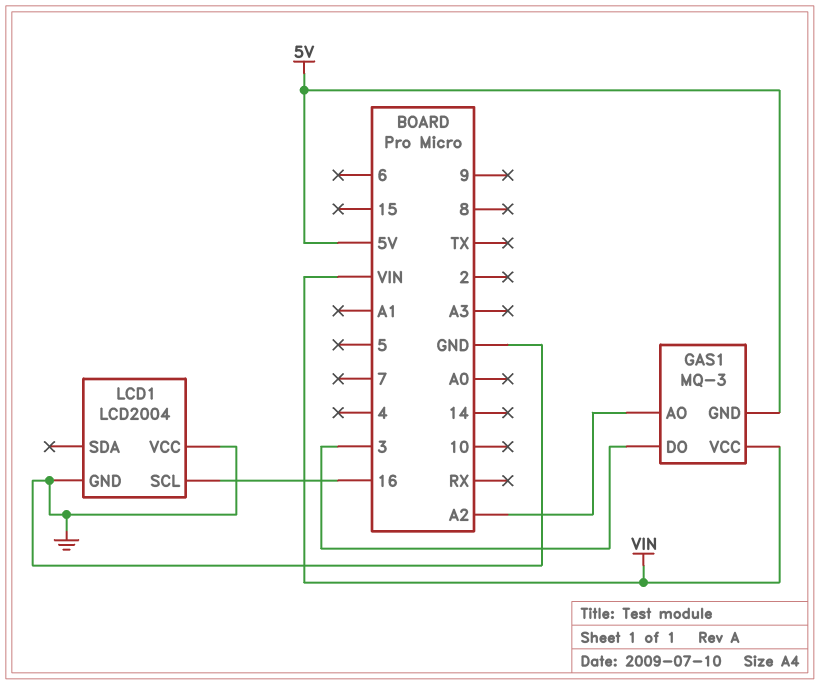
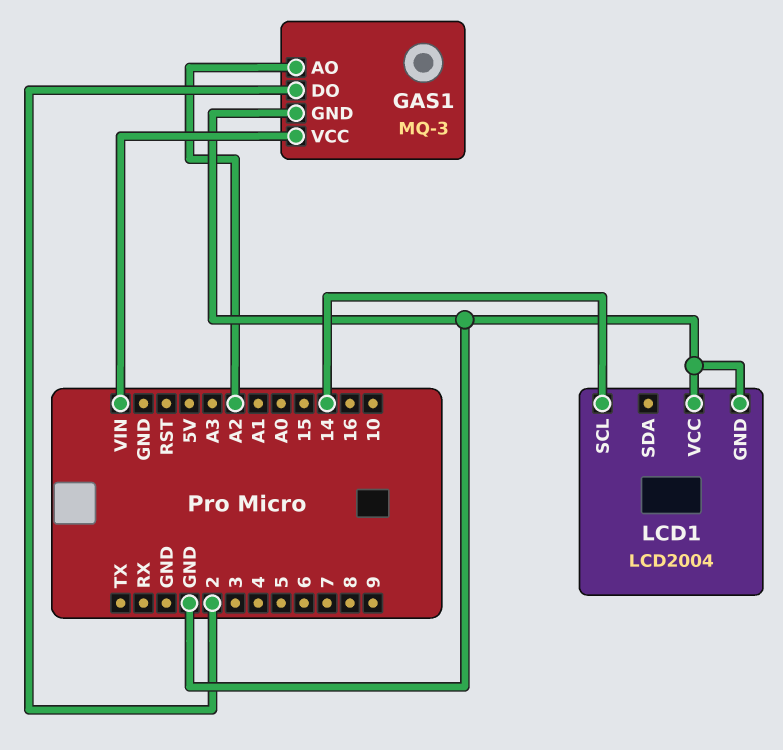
GAS1 pin DO: 3 -> 2
GAS1 pin GND: 5V -> GND
LCD1 pin SCL: 16 -> 14

